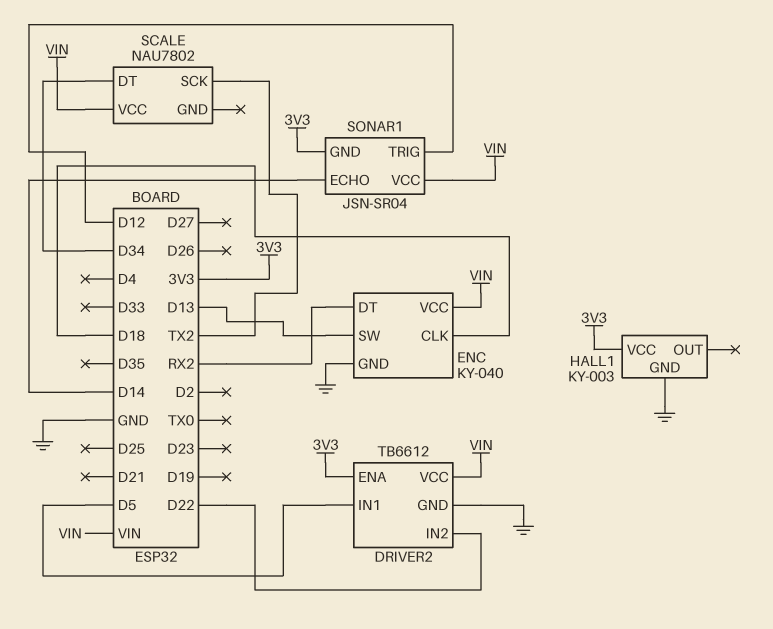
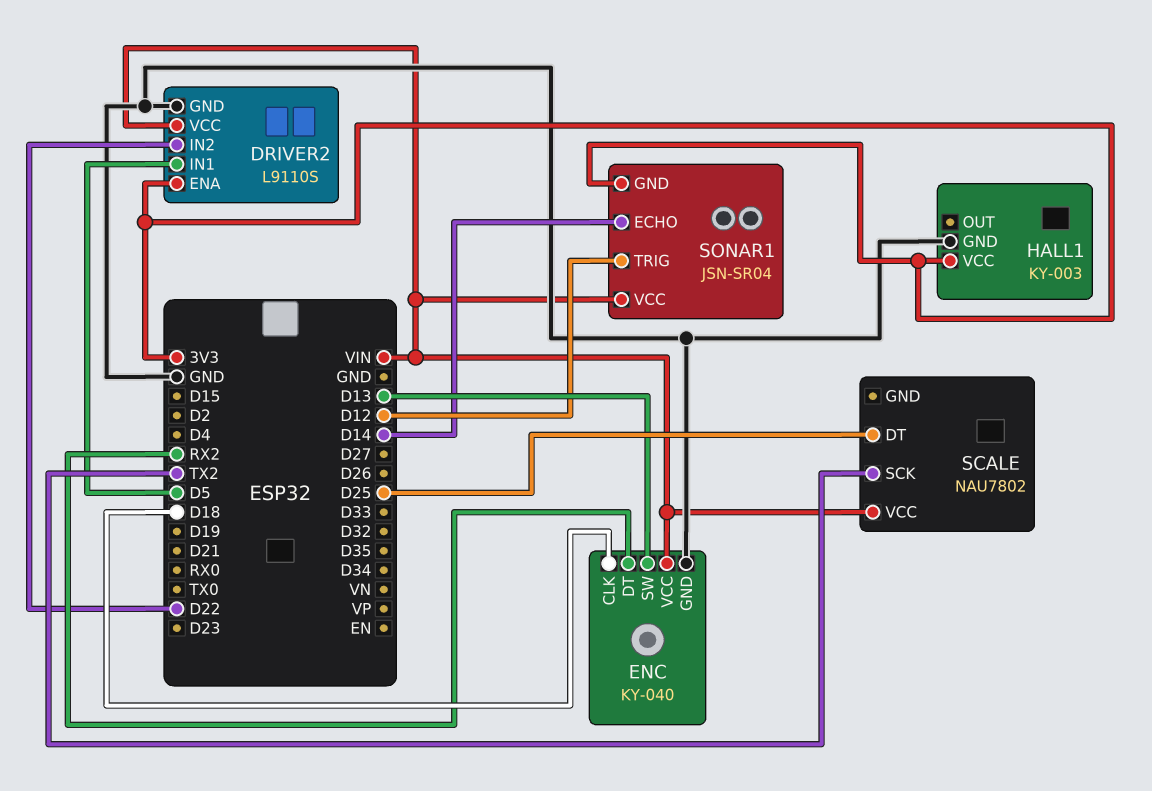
DRIVER2: TB6612 -> L9110S
SCALE pin DT: D34 -> D25

